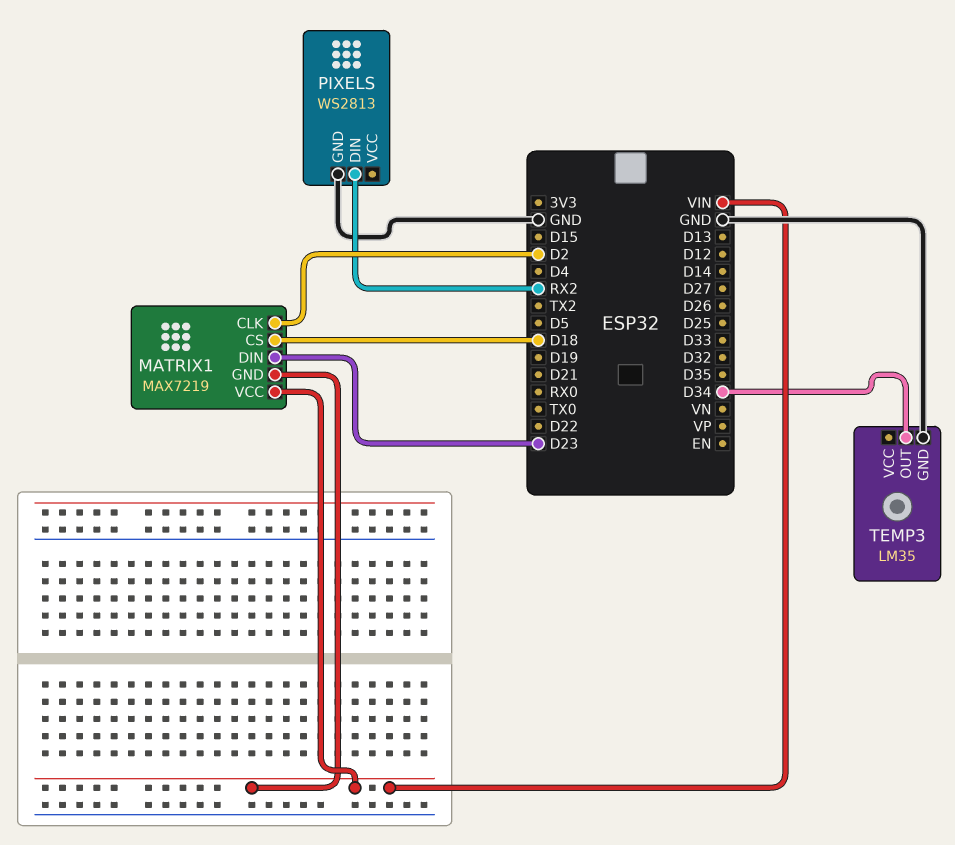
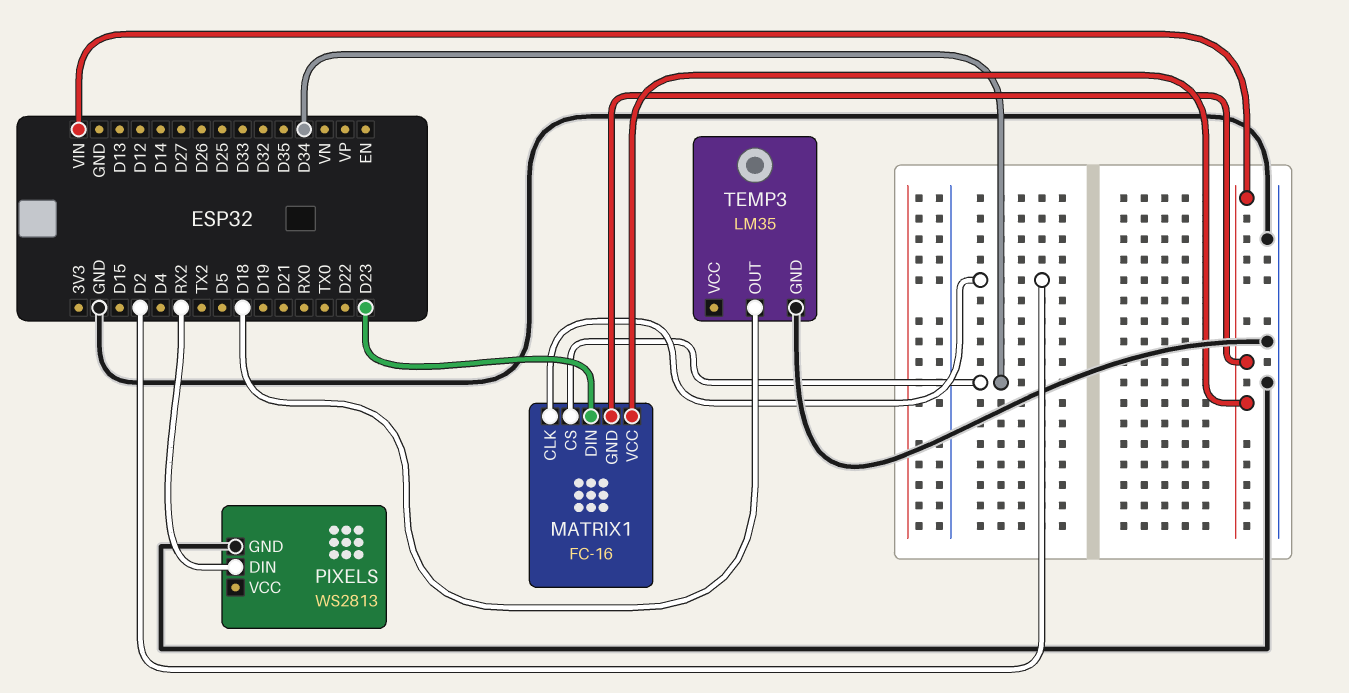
MATRIX1: MAX7219 -> FC-16
MATRIX1 pin CS: D18 -> D34
TEMP3 pin OUT: D34 -> D18

